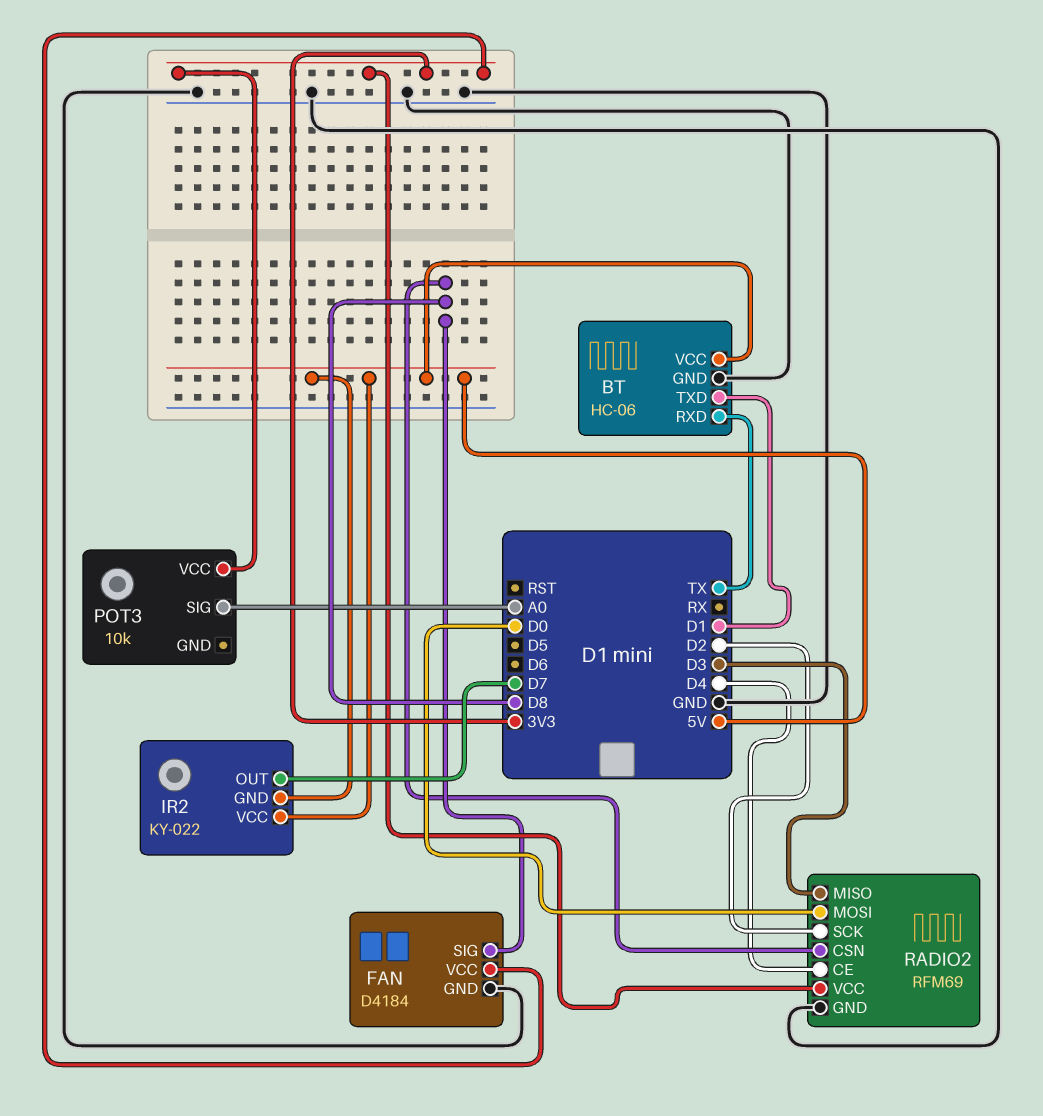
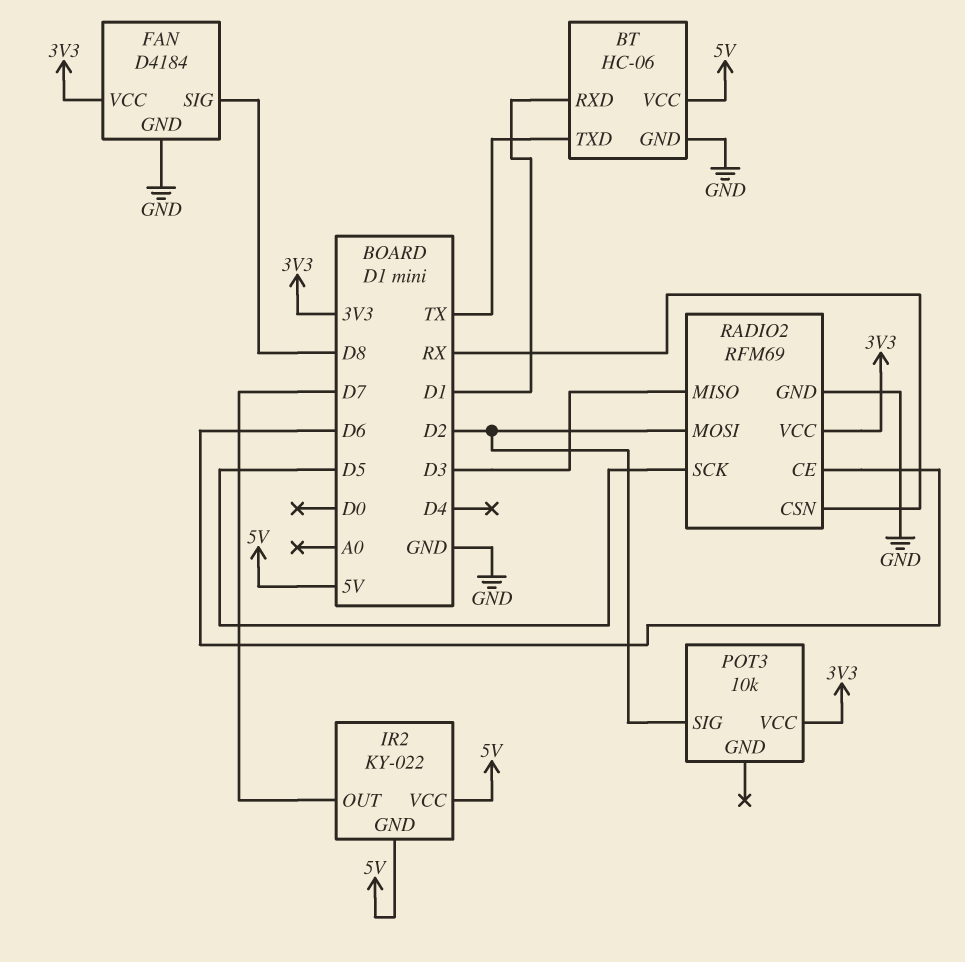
BT pin RXD: TX -> D1
BT pin TXD: D1 -> TX
POT3 pin SIG: A0 -> D2
RADIO2 pin CE: D4 -> D6
RADIO2 pin CSN: D8 -> RX
RADIO2 pin MOSI: D0 -> D2
RADIO2 pin SCK: D2 -> D5

